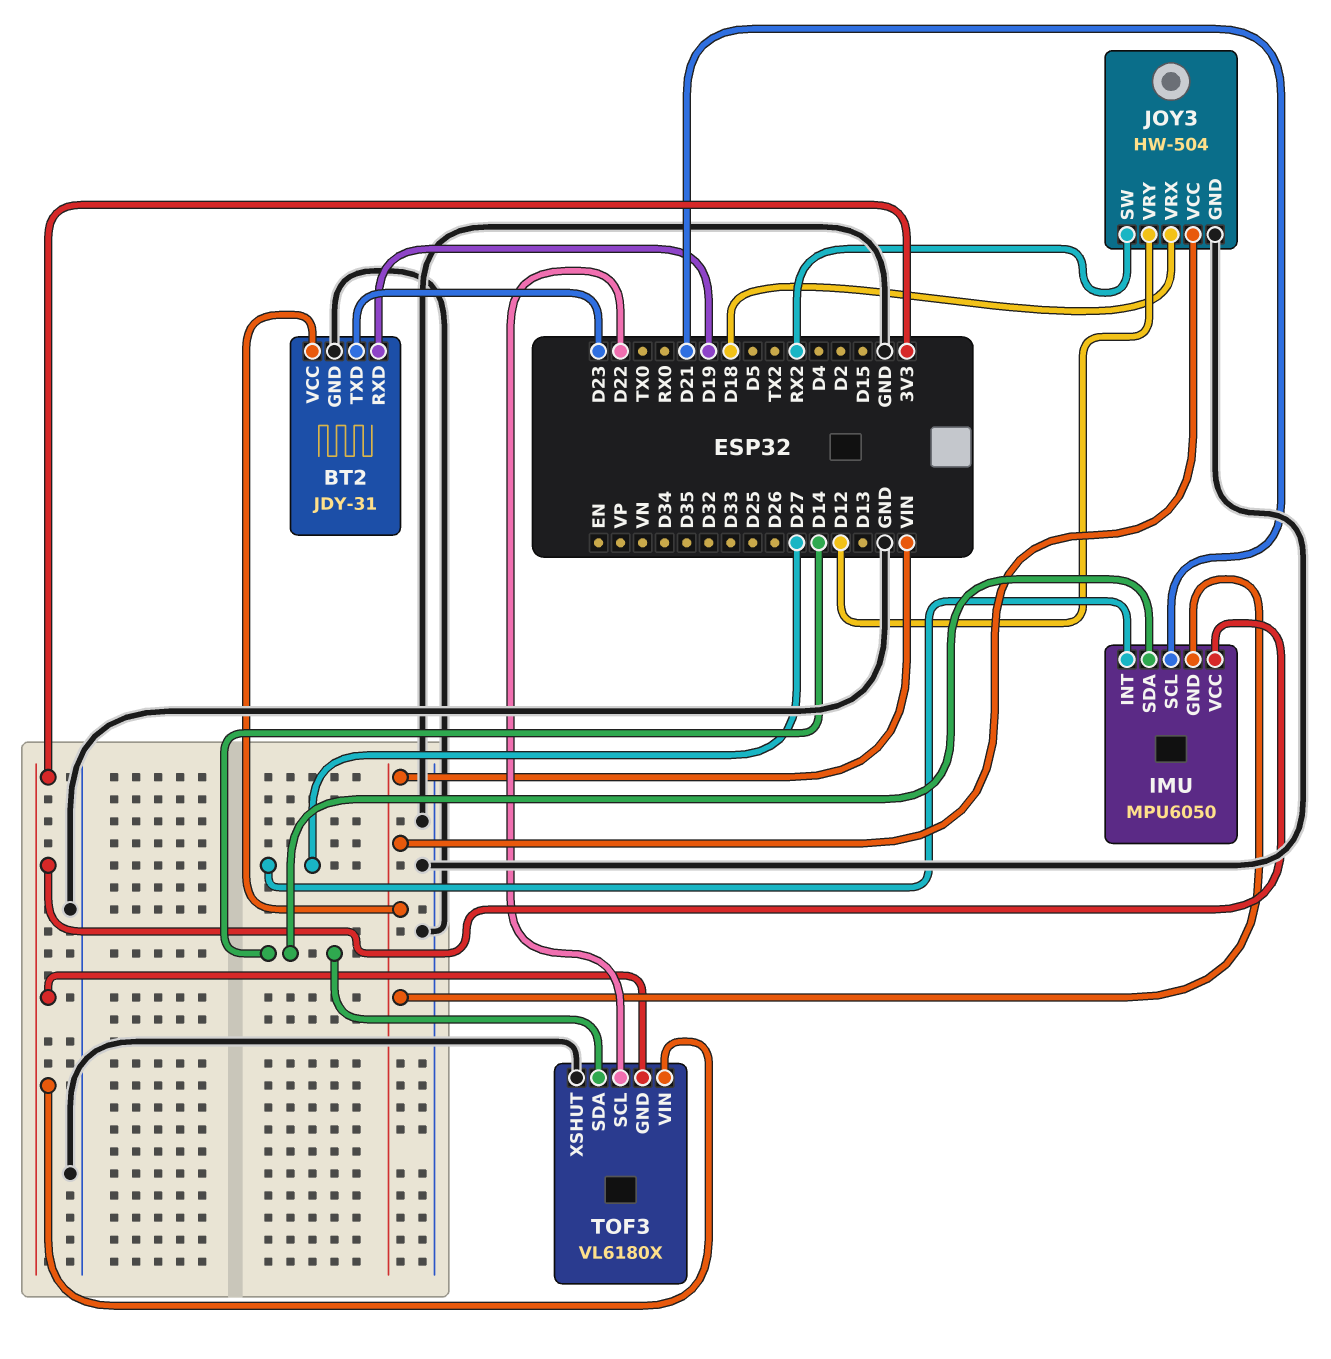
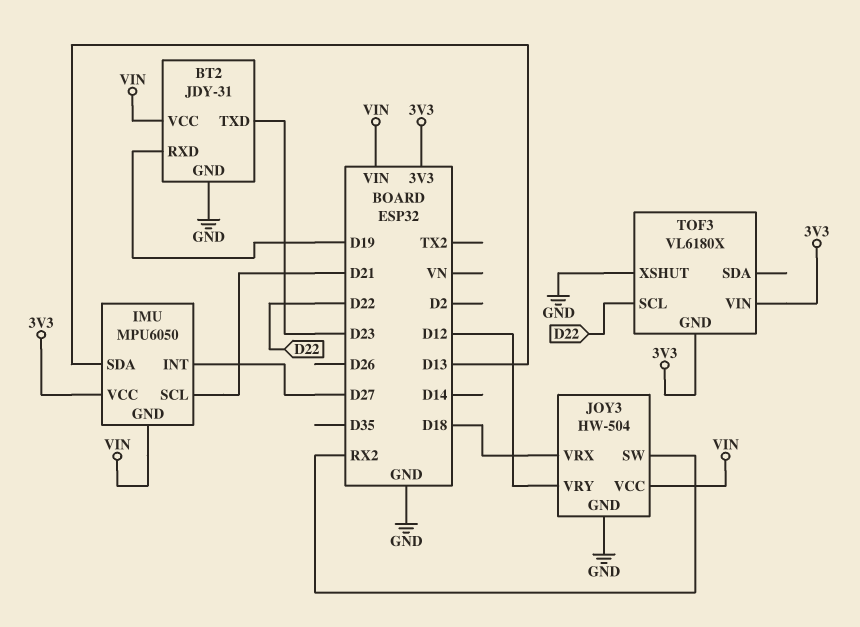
IMU pin SDA: D14 -> D13
TOF3 pin SDA: D14 -> none

